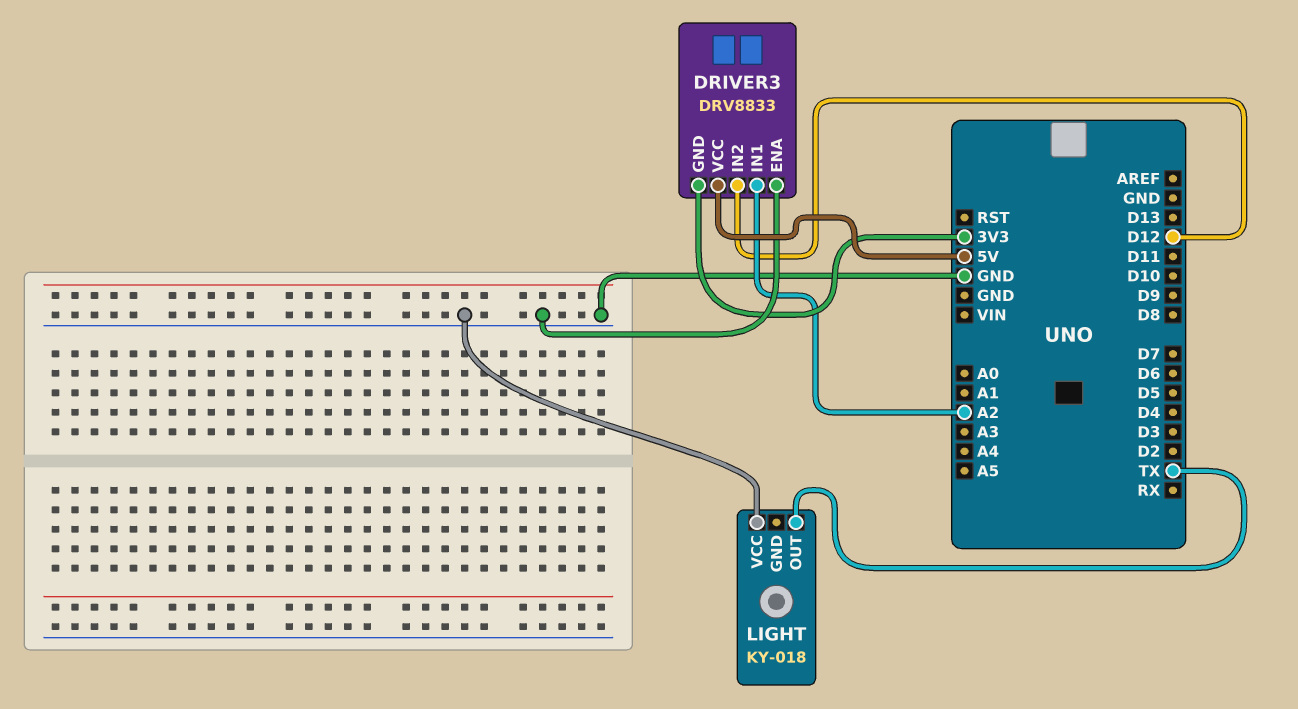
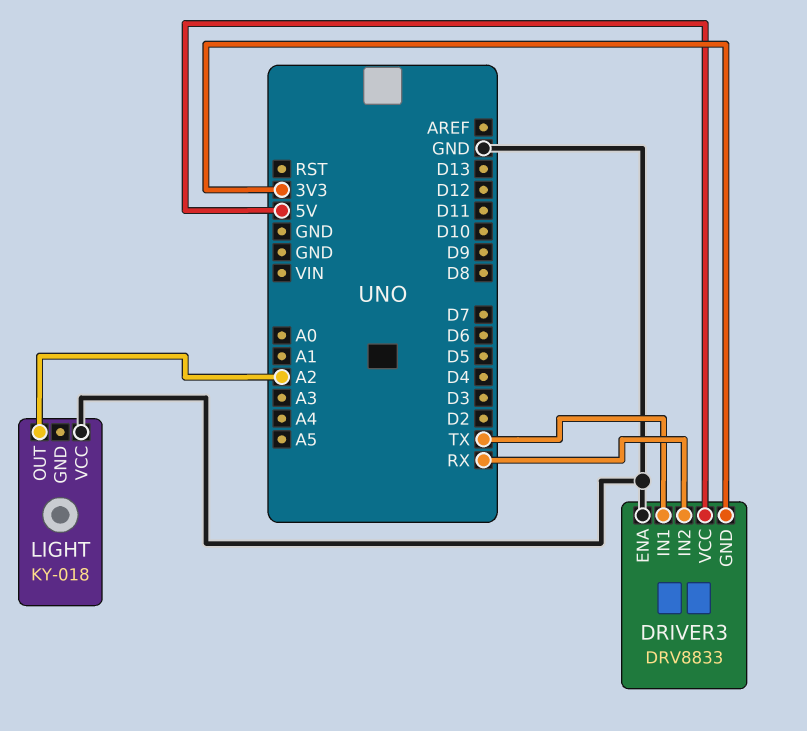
DRIVER3 pin IN1: A2 -> TX
DRIVER3 pin IN2: D12 -> RX
LIGHT pin OUT: TX -> A2

